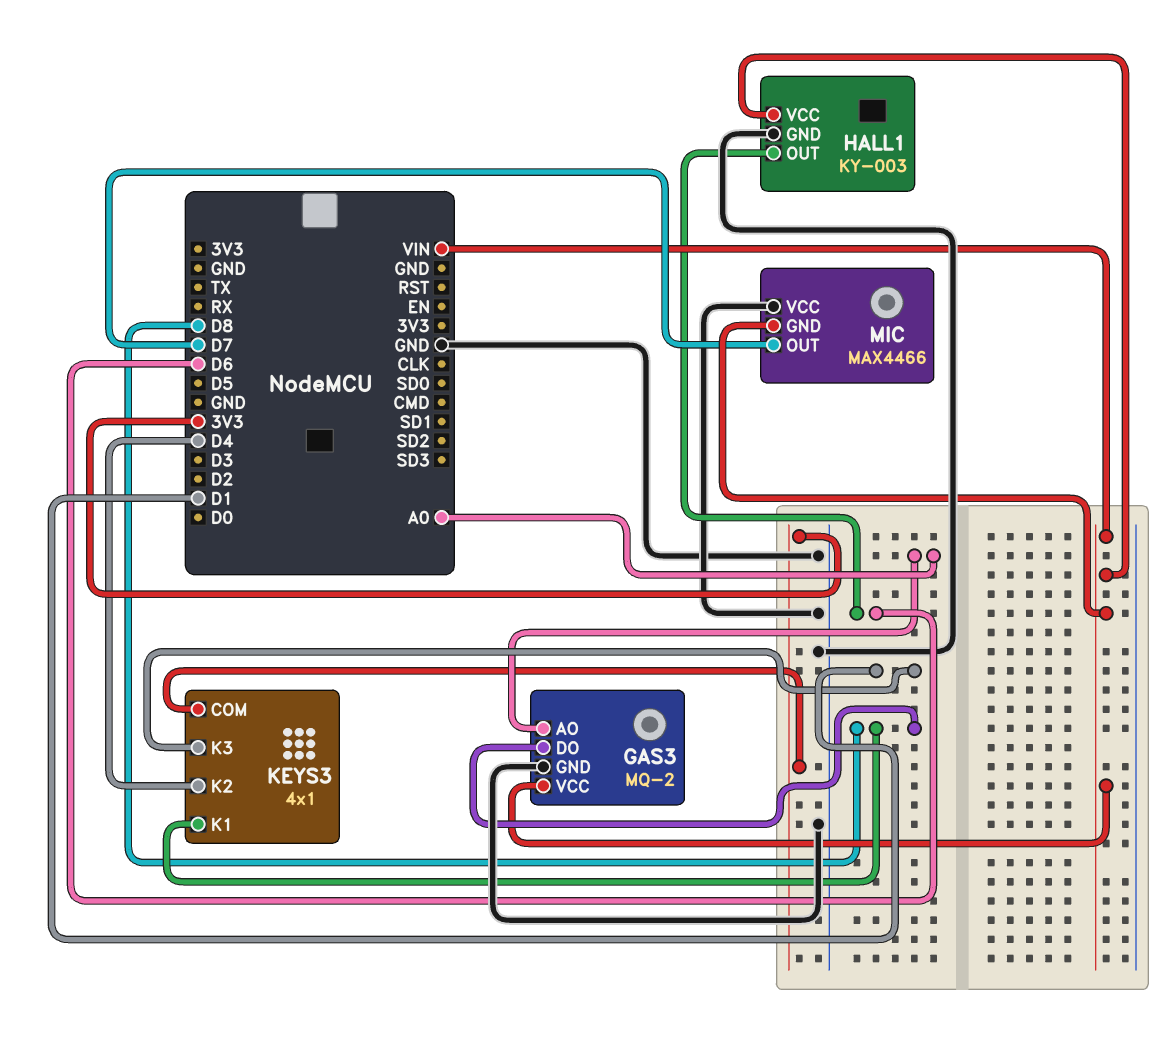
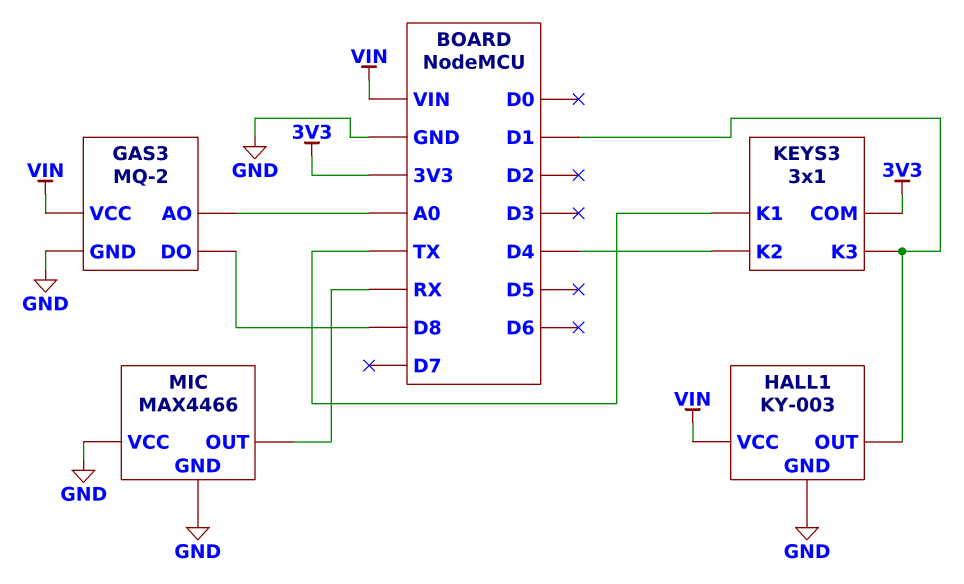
HALL1 pin OUT: D6 -> D1
KEYS3: 4x1 -> 3x1
KEYS3 pin K1: D8 -> TX
MIC pin GND: VIN -> GND
MIC pin OUT: D7 -> RX

